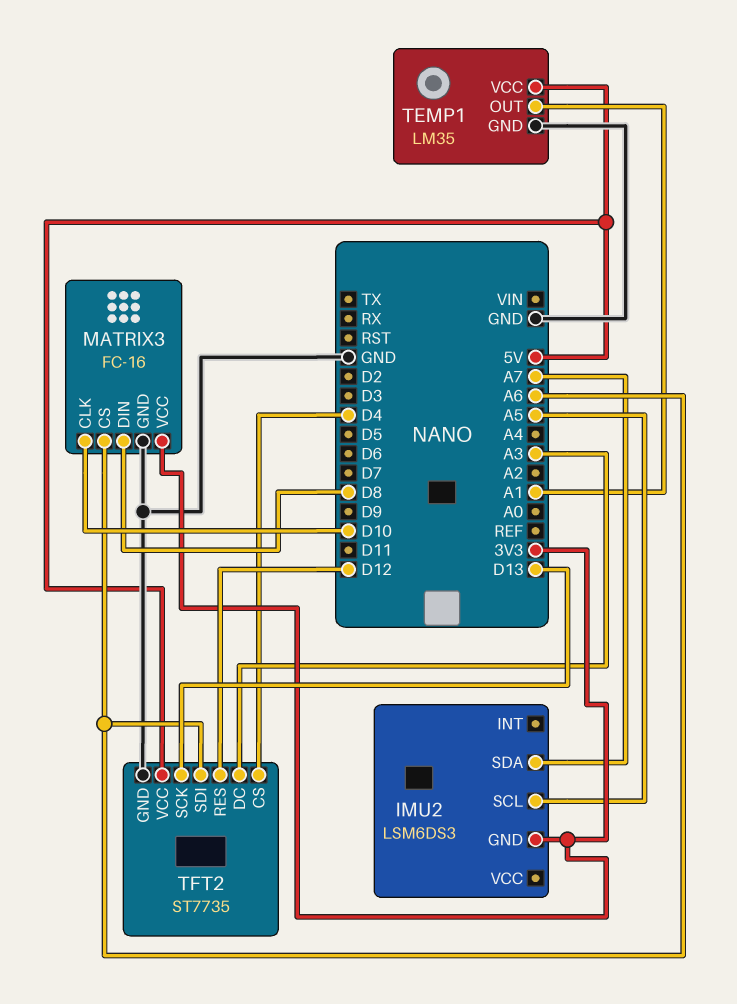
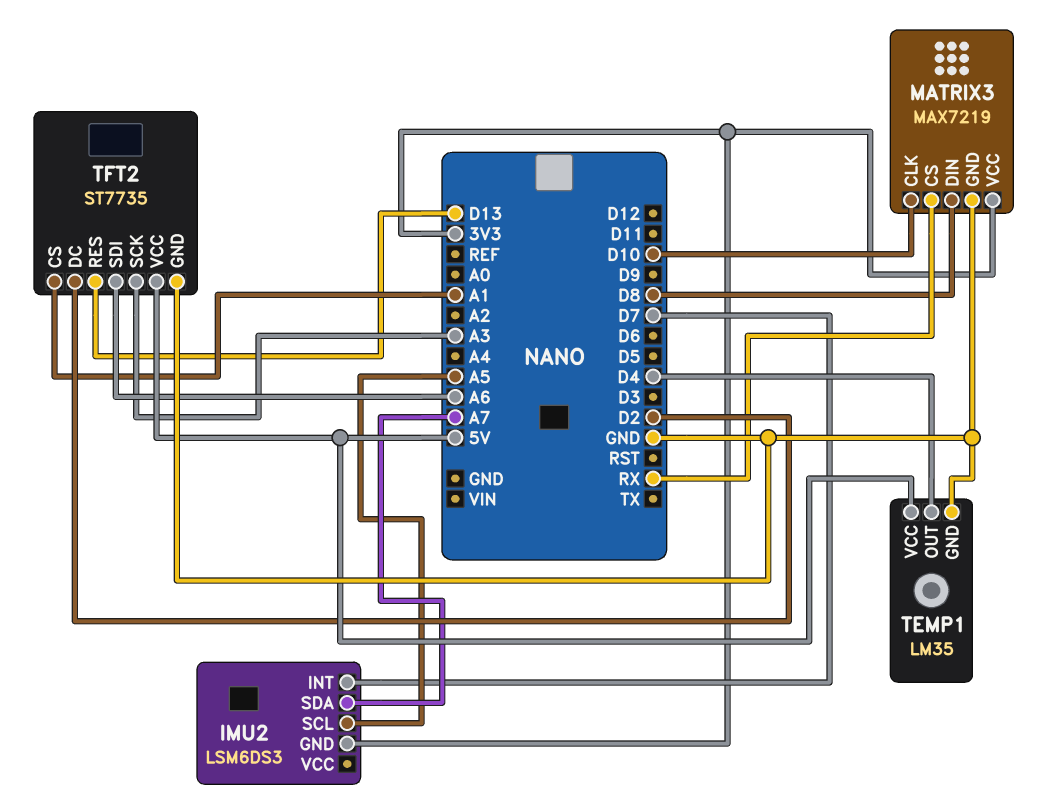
IMU2 pin INT: none -> D7
MATRIX3: FC-16 -> MAX7219
MATRIX3 pin CS: A6 -> RX
TEMP1 pin OUT: A1 -> D4
TFT2 pin CS: D4 -> A1
TFT2 pin DC: A3 -> D2
TFT2 pin RES: D12 -> D13
TFT2 pin SCK: D13 -> A3

